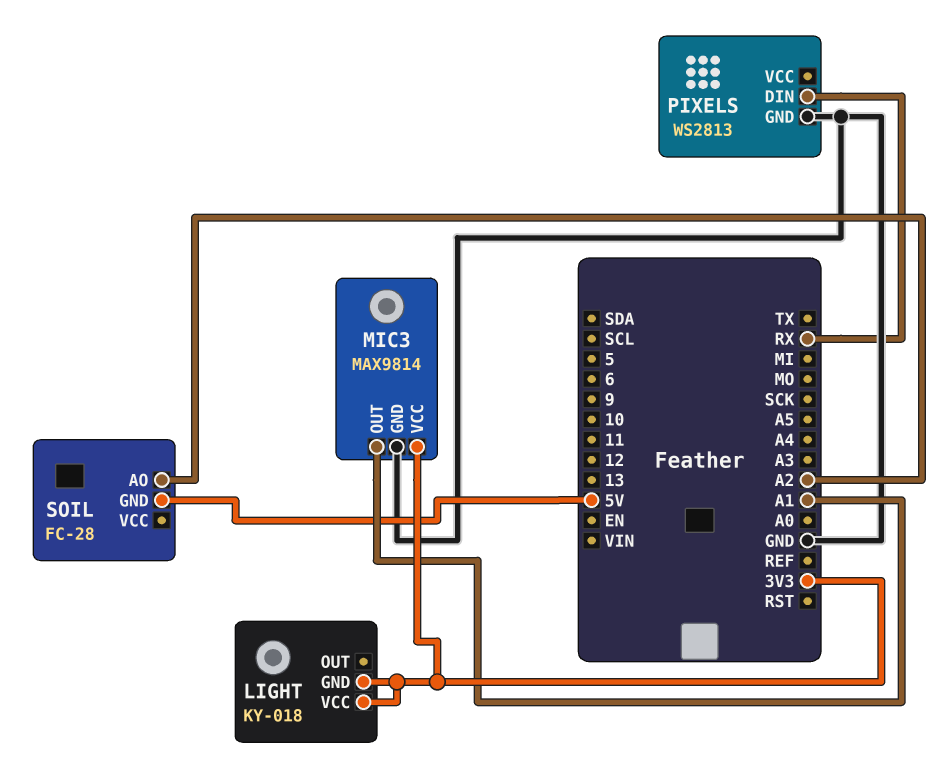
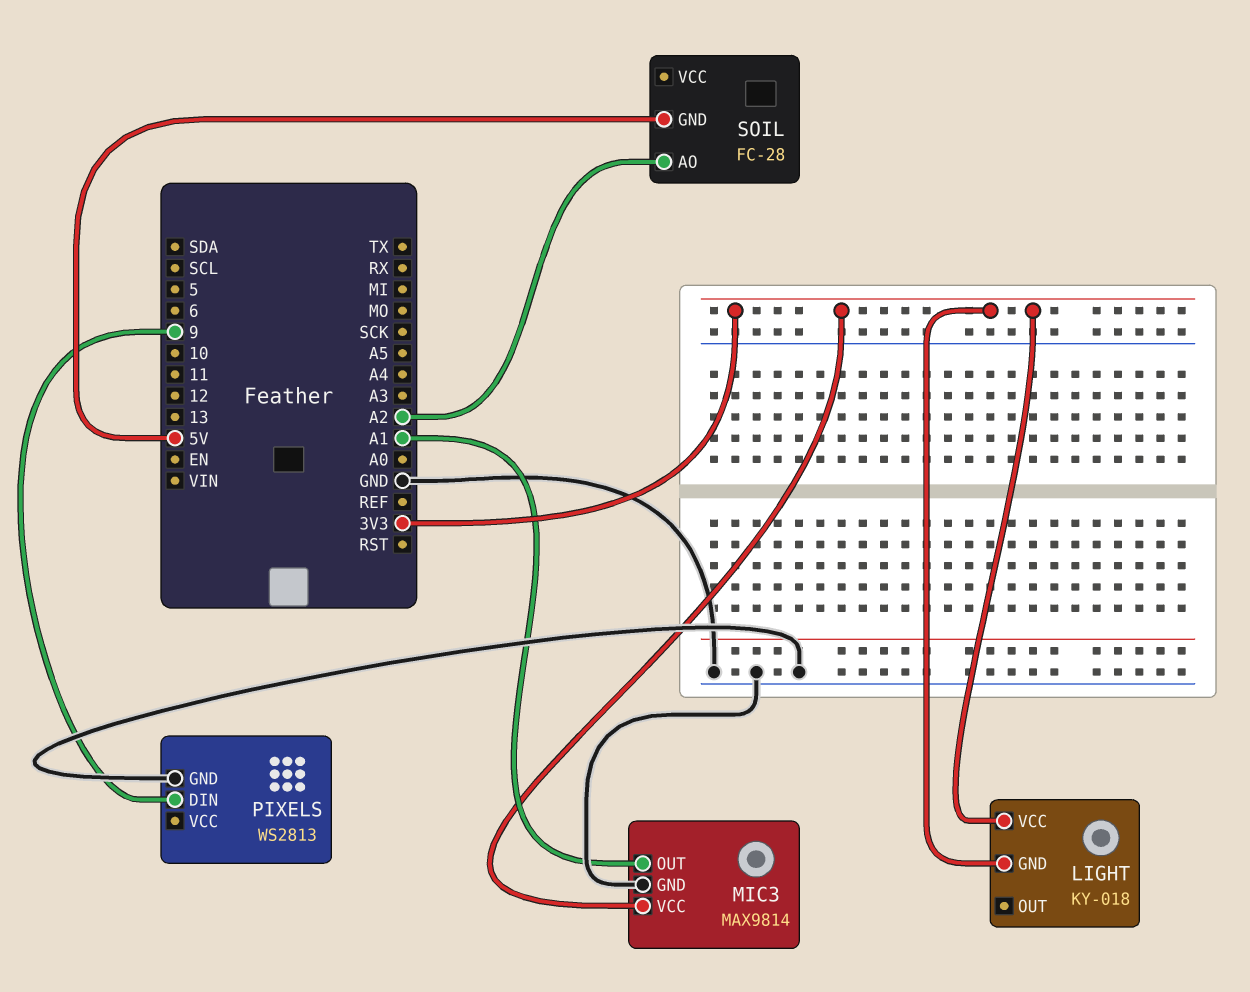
PIXELS pin DIN: RX -> 9

